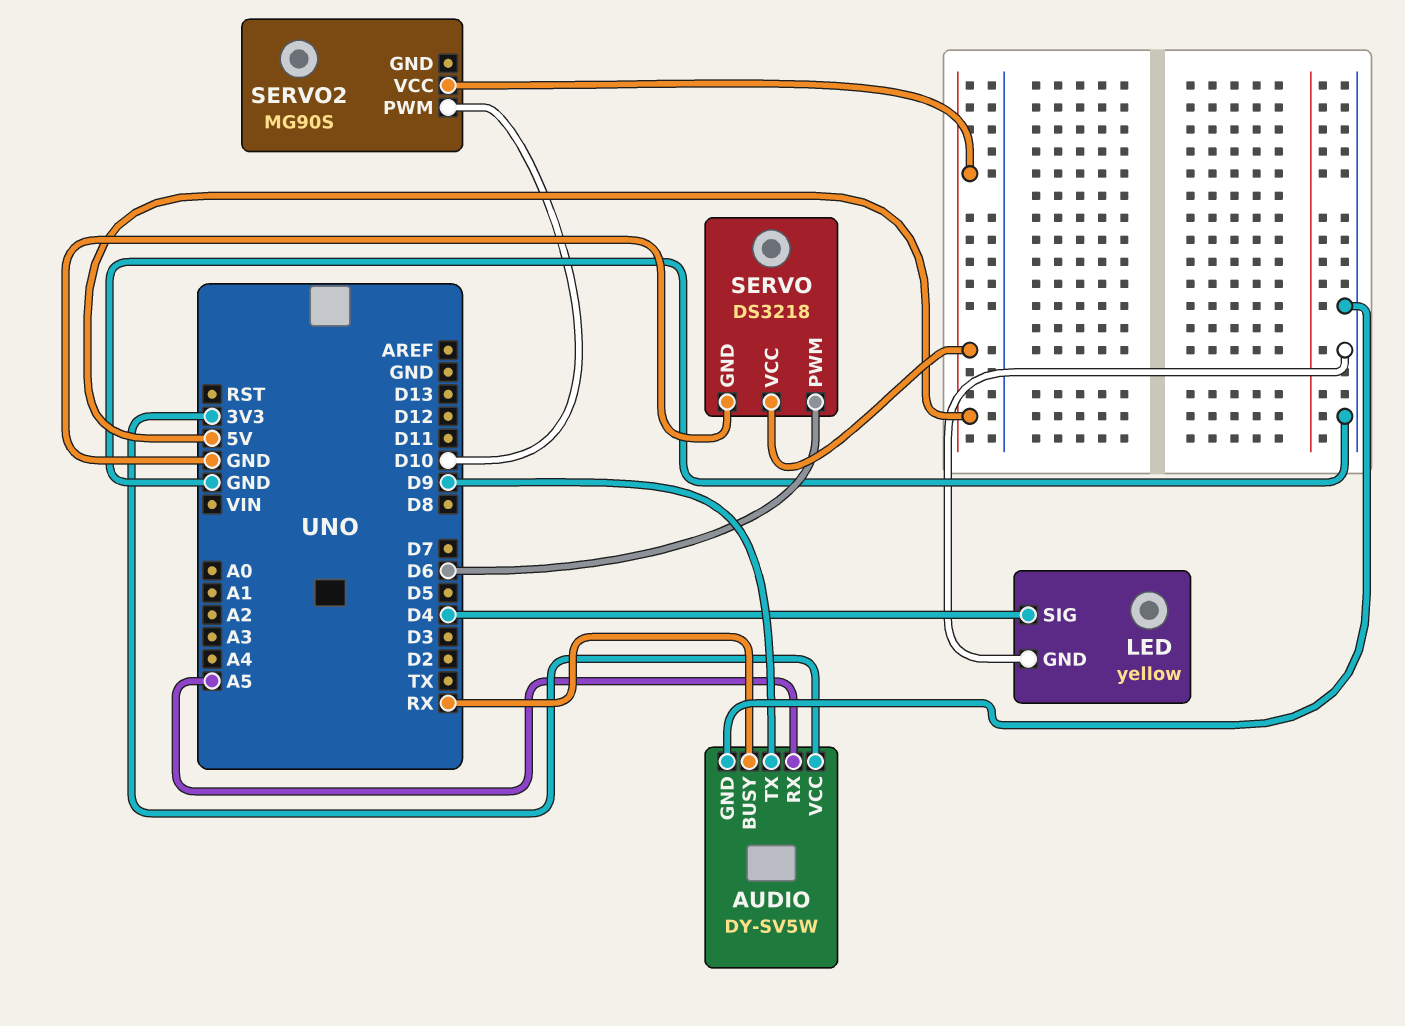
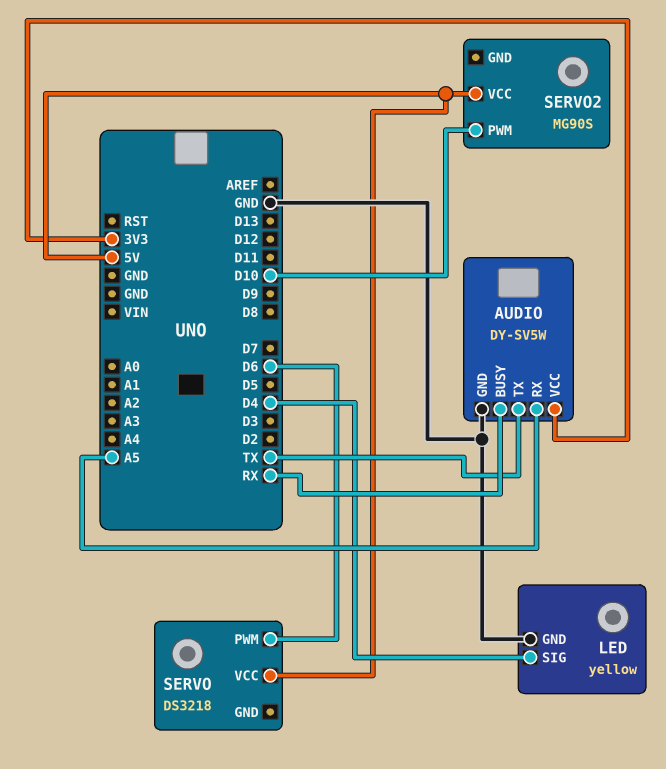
AUDIO pin TX: D9 -> TX
SERVO pin GND: GND -> none

